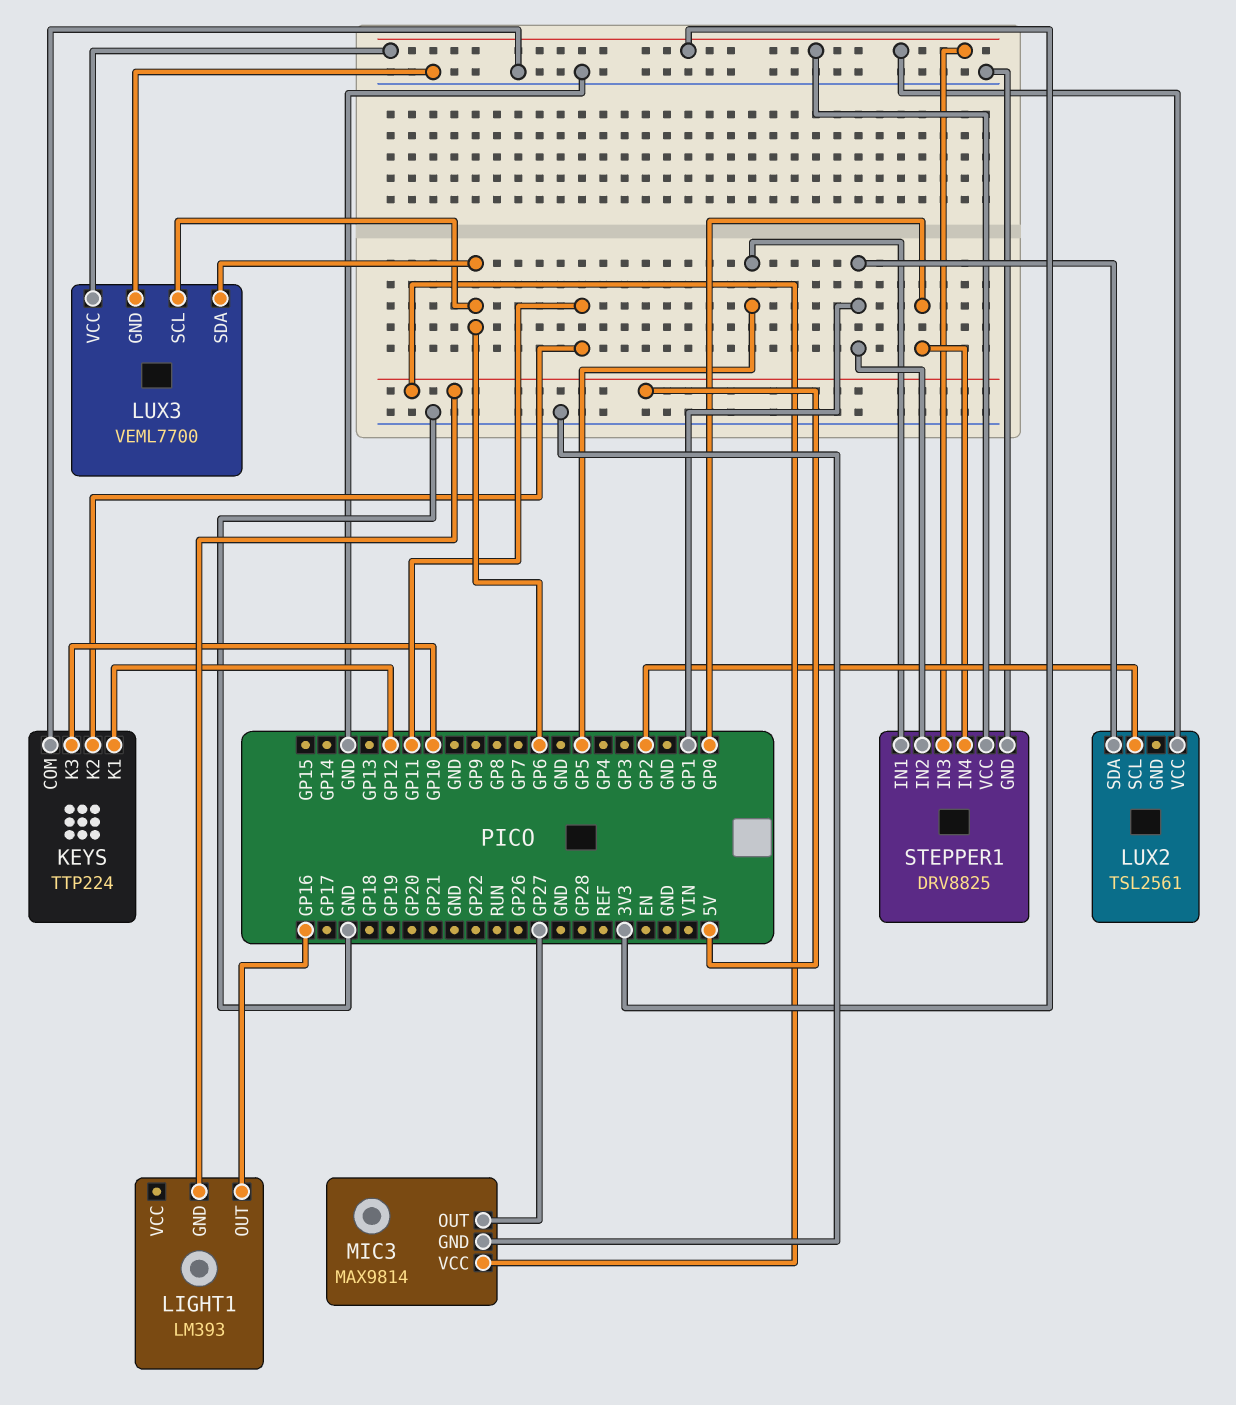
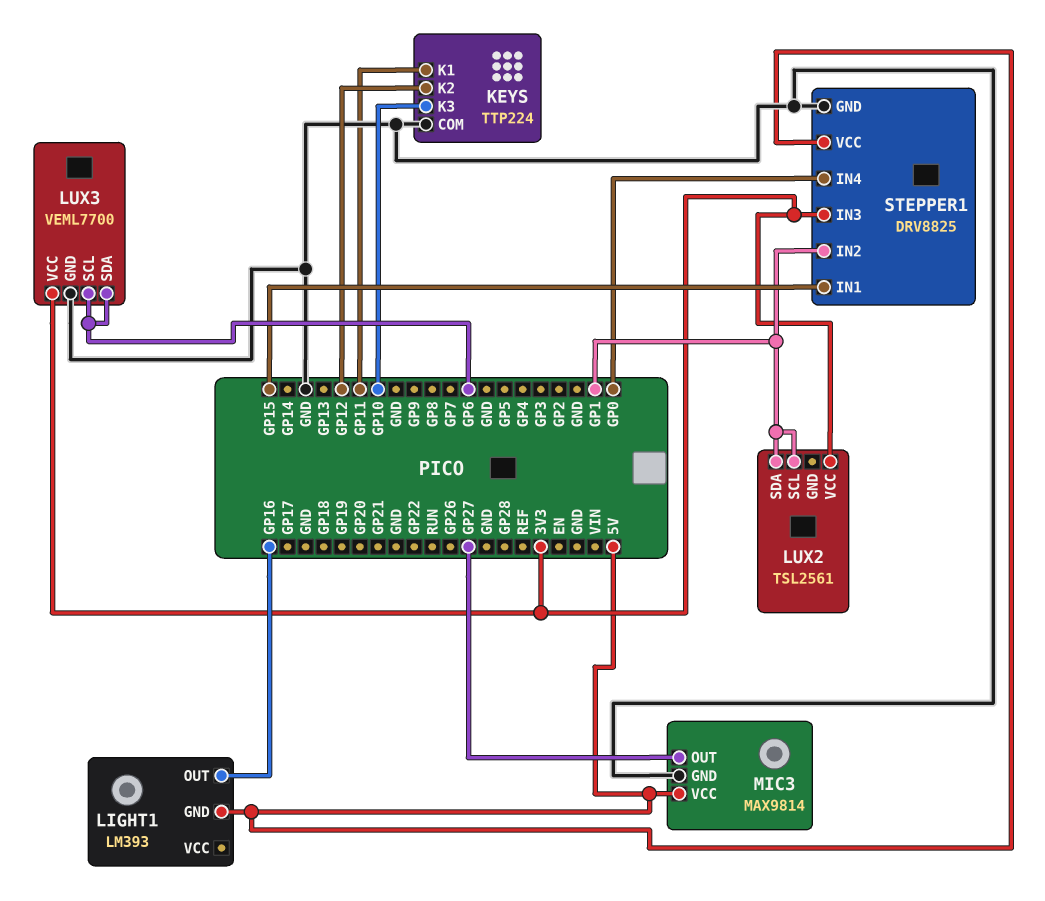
KEYS pin K1: GP12 -> GP11
KEYS pin K2: GP11 -> GP12
LUX2 pin SCL: GP2 -> GP1
STEPPER1 pin IN1: GP5 -> GP15
STEPPER1 pin VCC: 3V3 -> 5V

